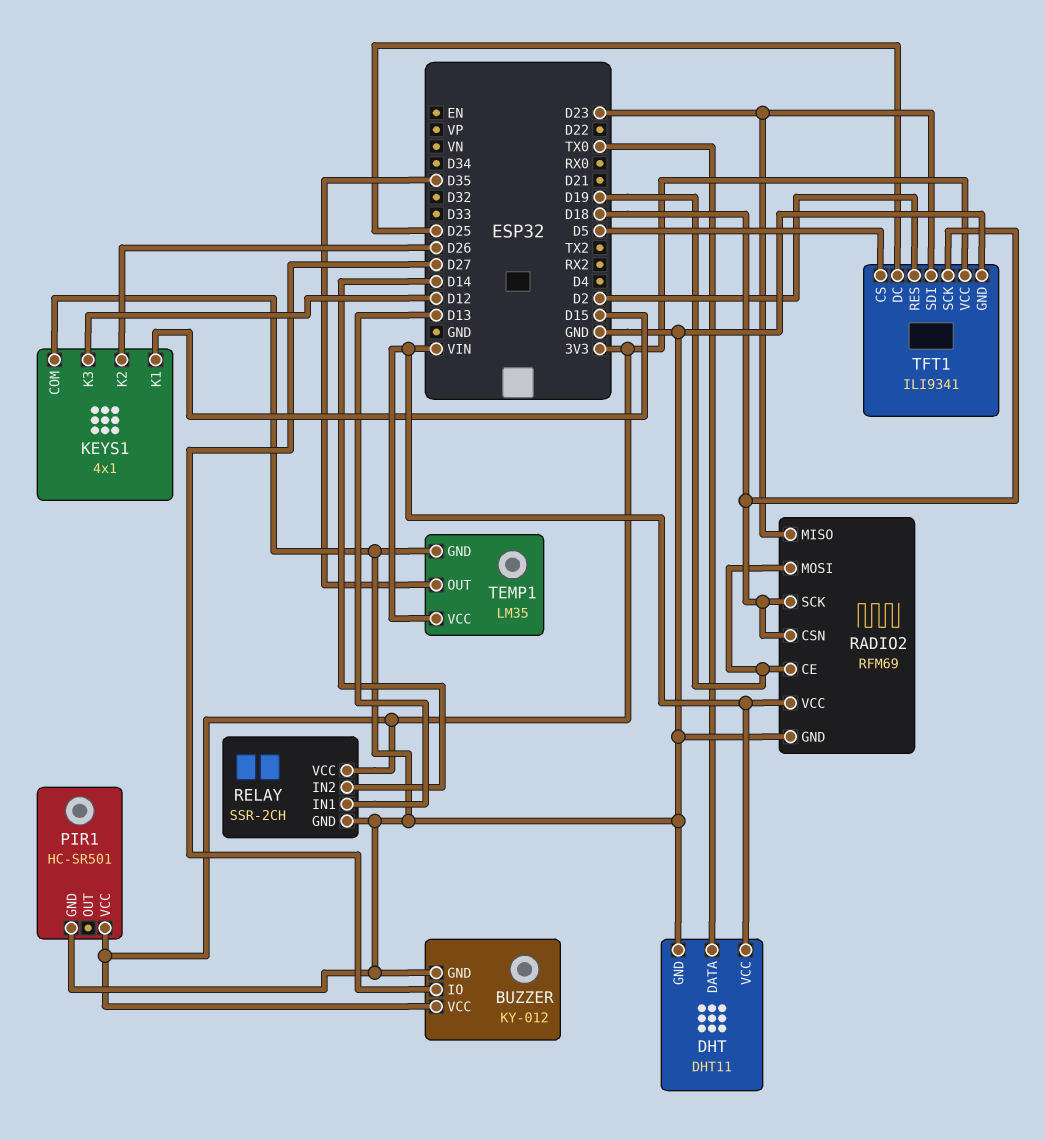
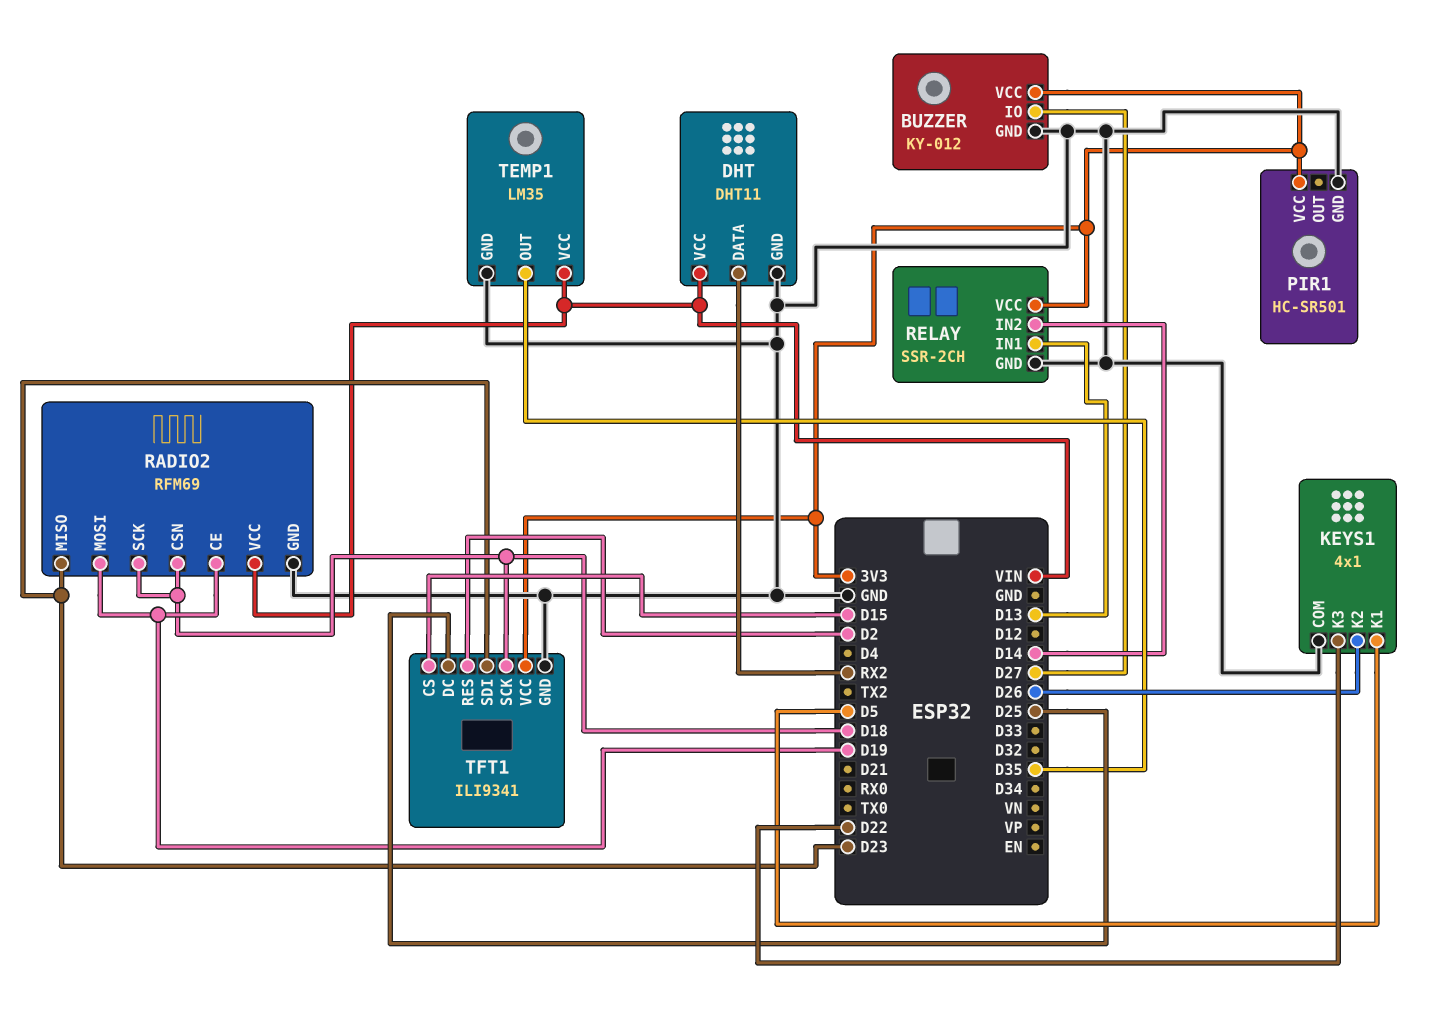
DHT pin DATA: TX0 -> RX2
KEYS1 pin K1: D15 -> D5
KEYS1 pin K3: D12 -> D22
TFT1 pin CS: D5 -> D15

